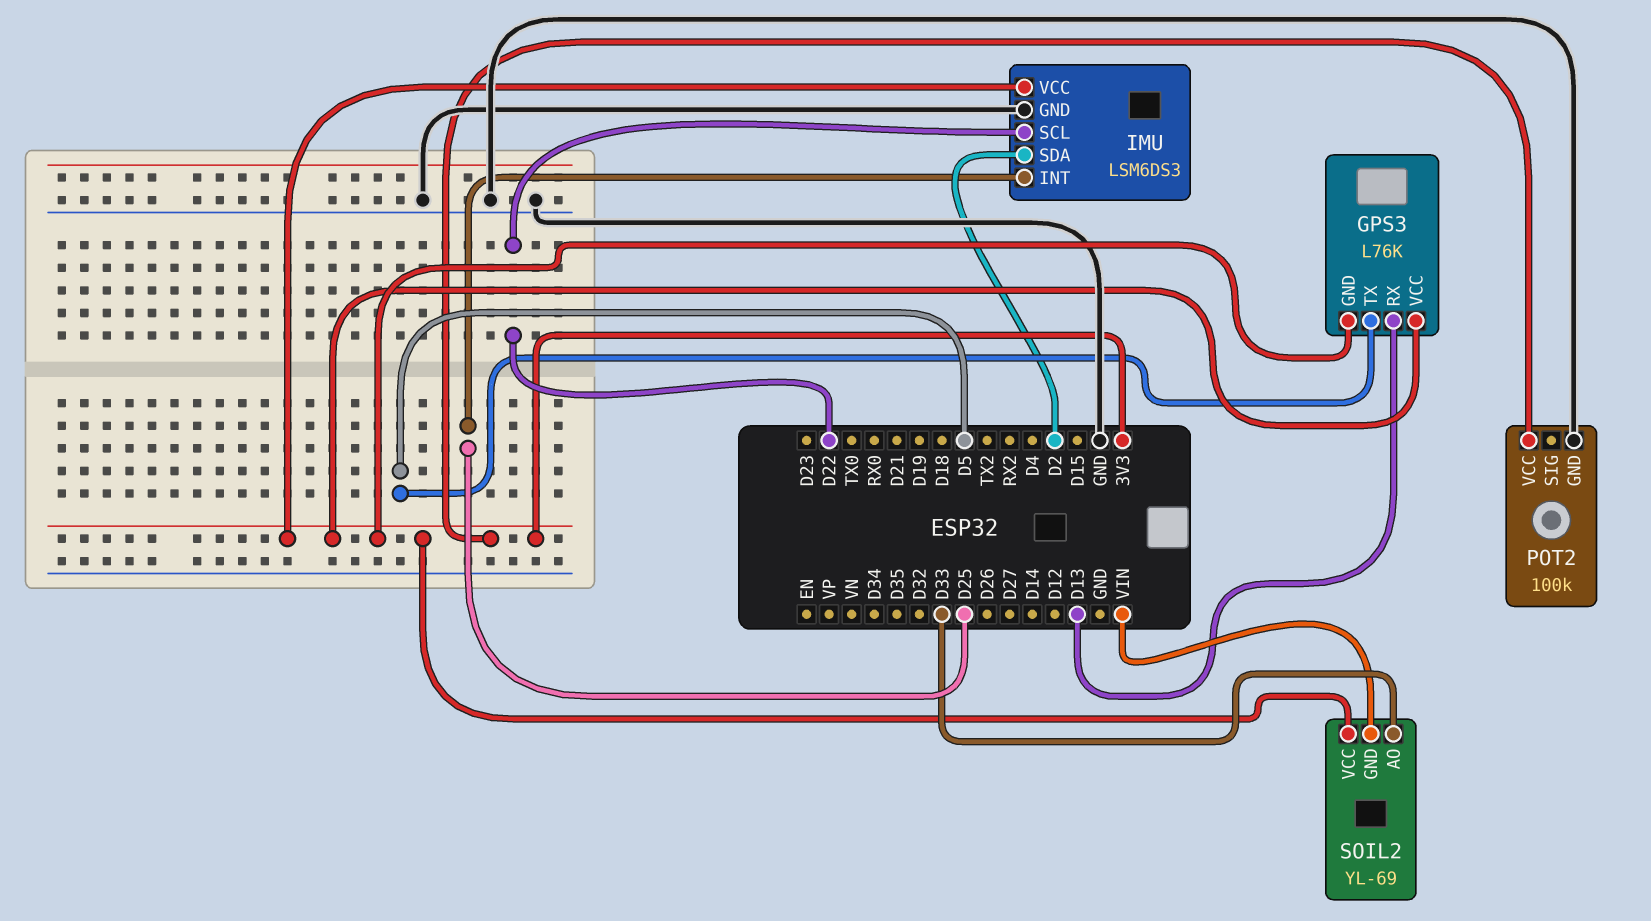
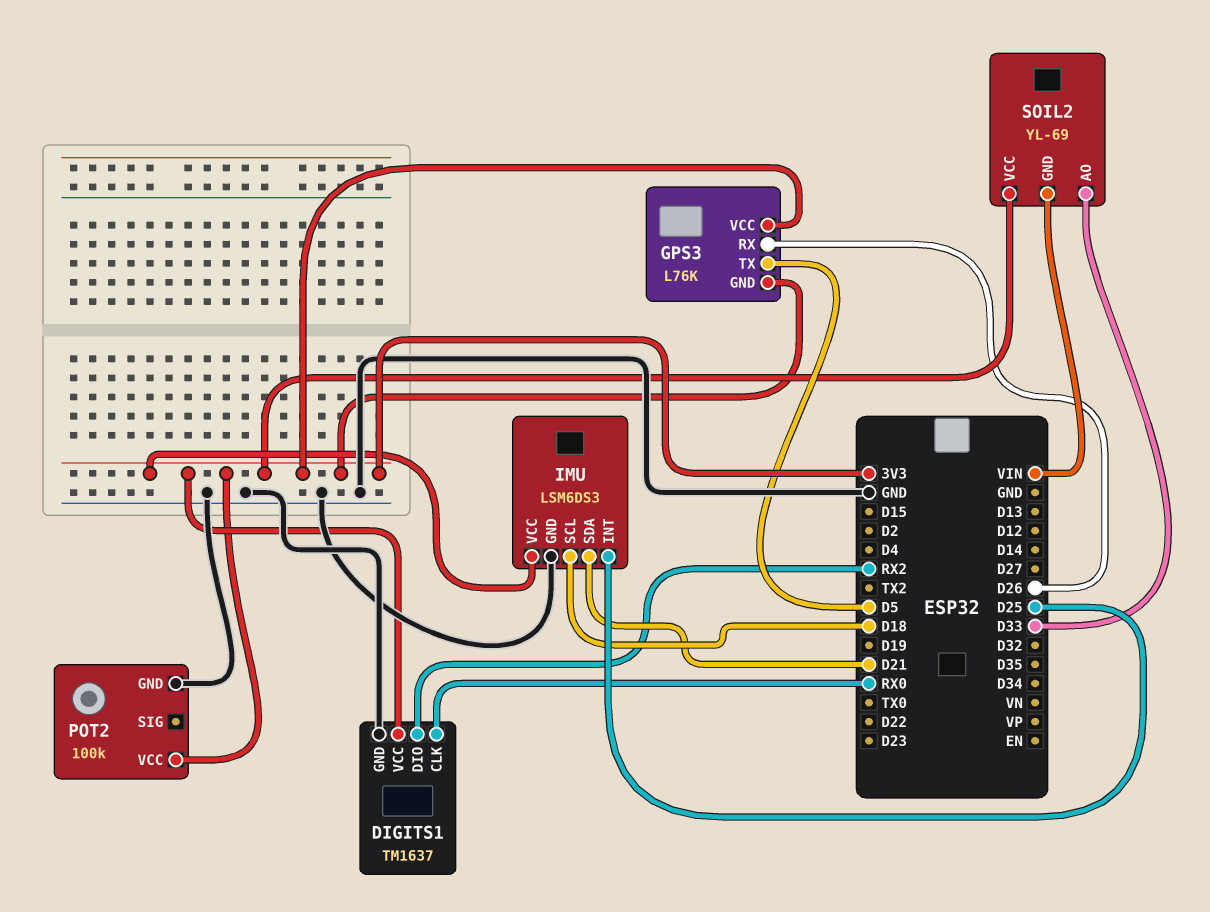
DIGITS1: none -> TM1637
DIGITS1 pin CLK: none -> RX0
DIGITS1 pin DIO: none -> RX2
DIGITS1 pin GND: none -> GND
DIGITS1 pin VCC: none -> 3V3
GPS3 pin RX: D13 -> D26
IMU pin SCL: D22 -> D18
IMU pin SDA: D2 -> D21

